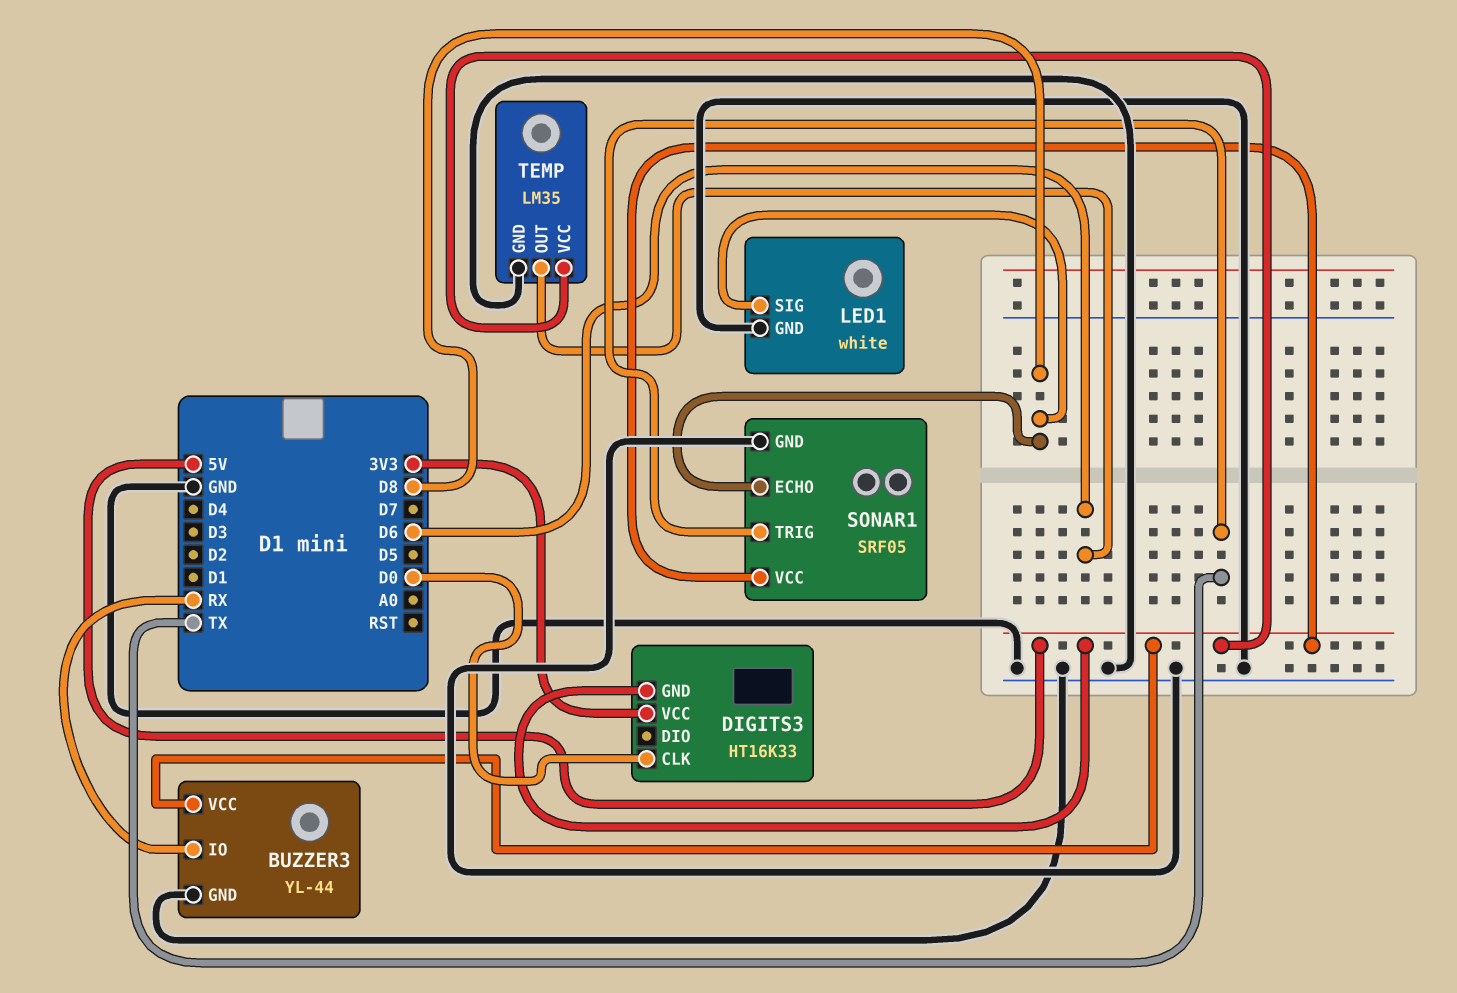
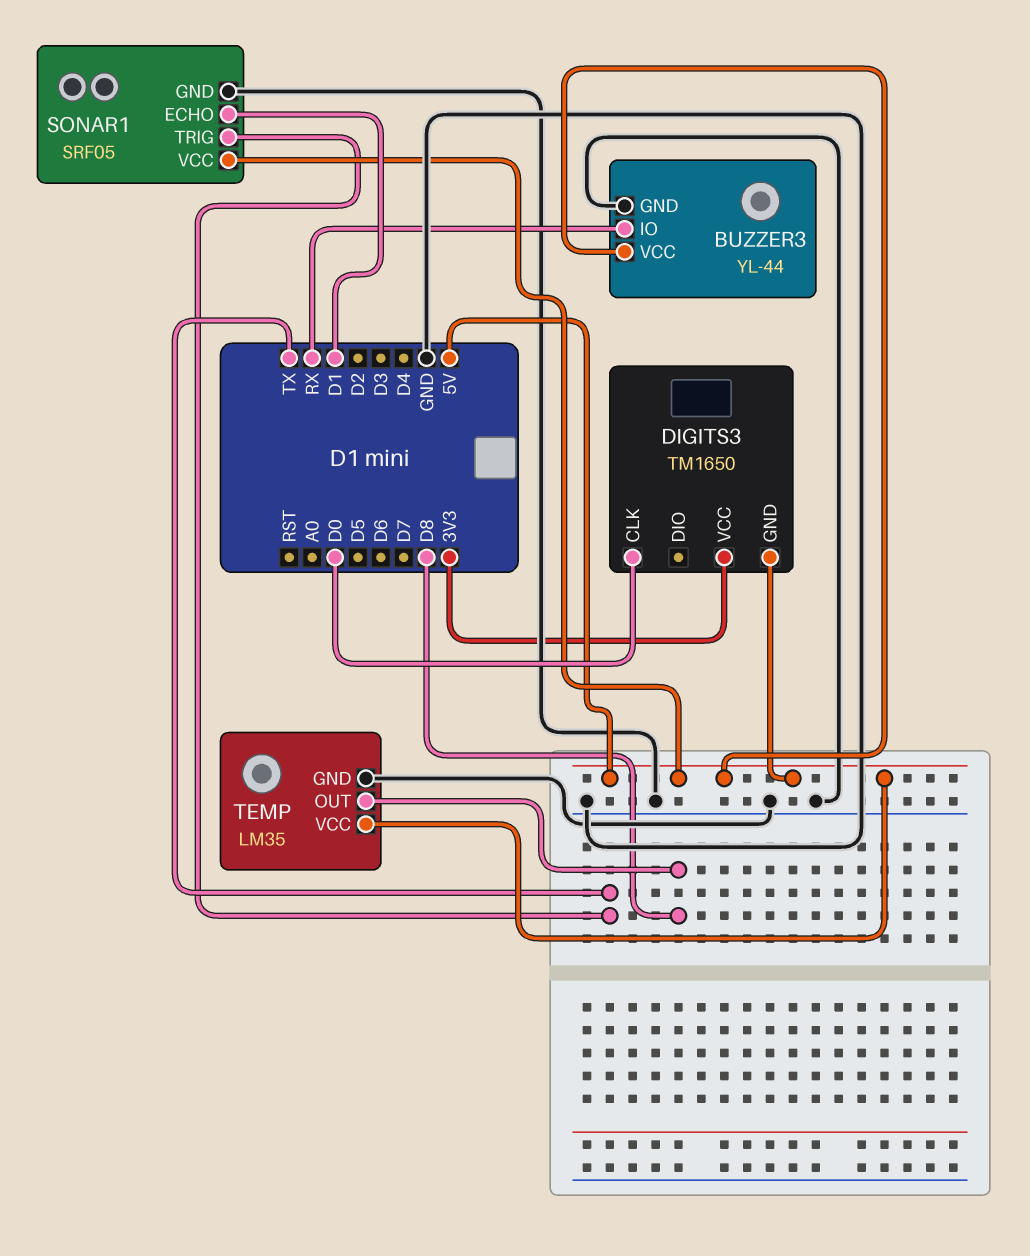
DIGITS3: HT16K33 -> TM1650
LED1: white -> none
LED1 pin GND: GND -> none
LED1 pin SIG: D8 -> none
SONAR1 pin ECHO: D8 -> D1
TEMP pin OUT: D6 -> D8

